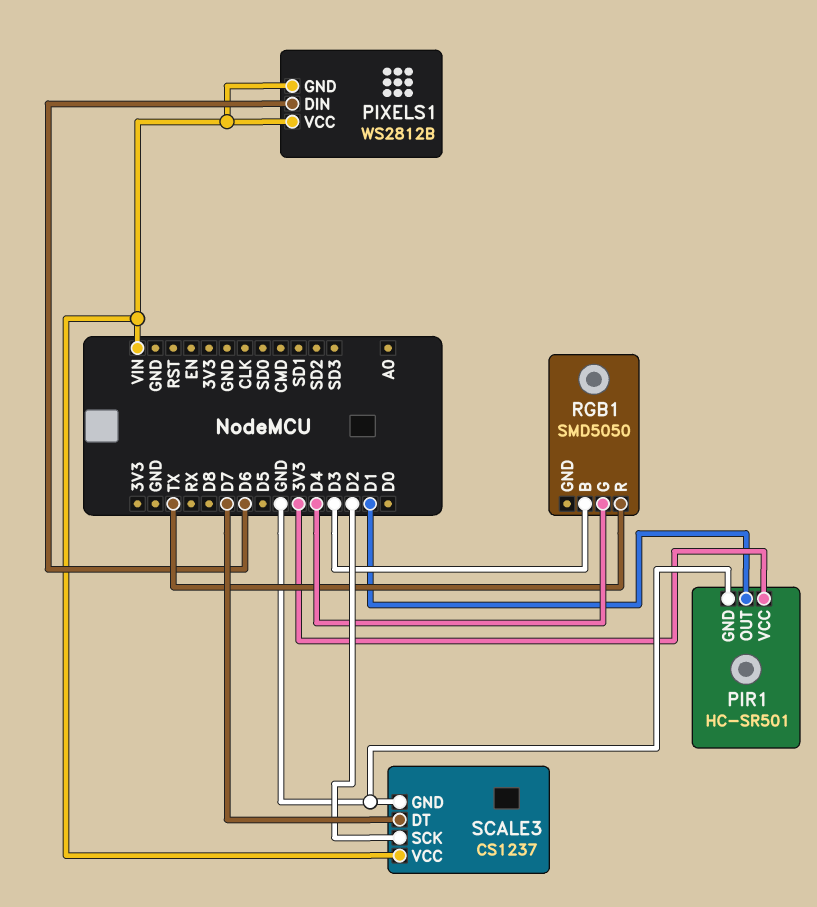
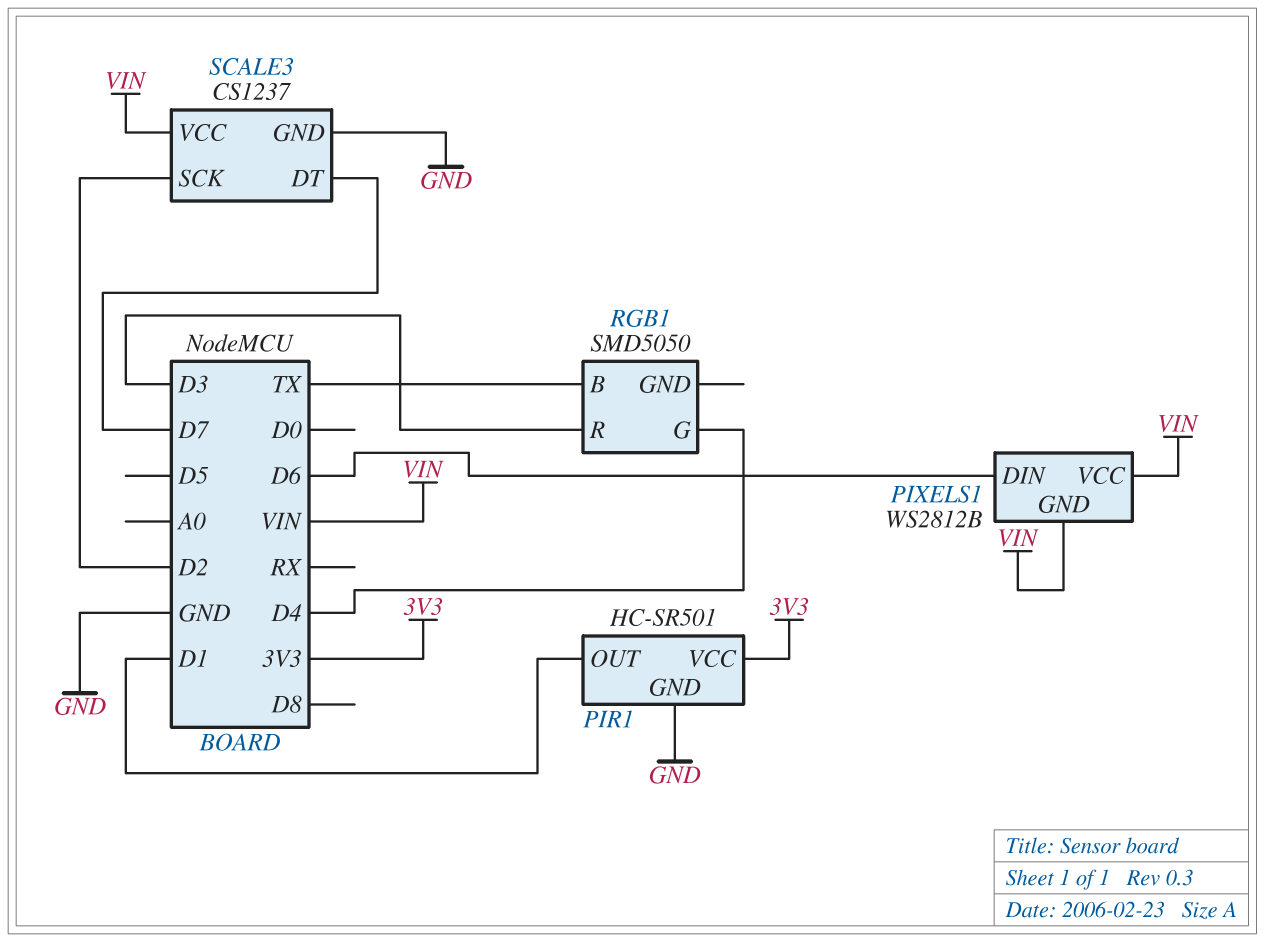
RGB1 pin B: D3 -> TX
RGB1 pin R: TX -> D3

